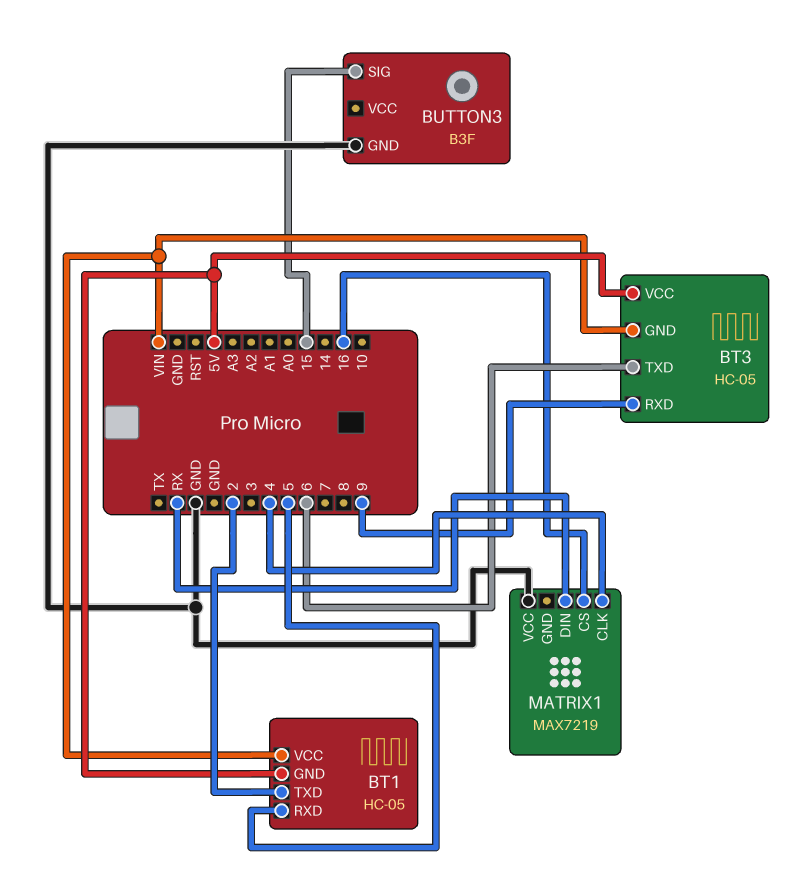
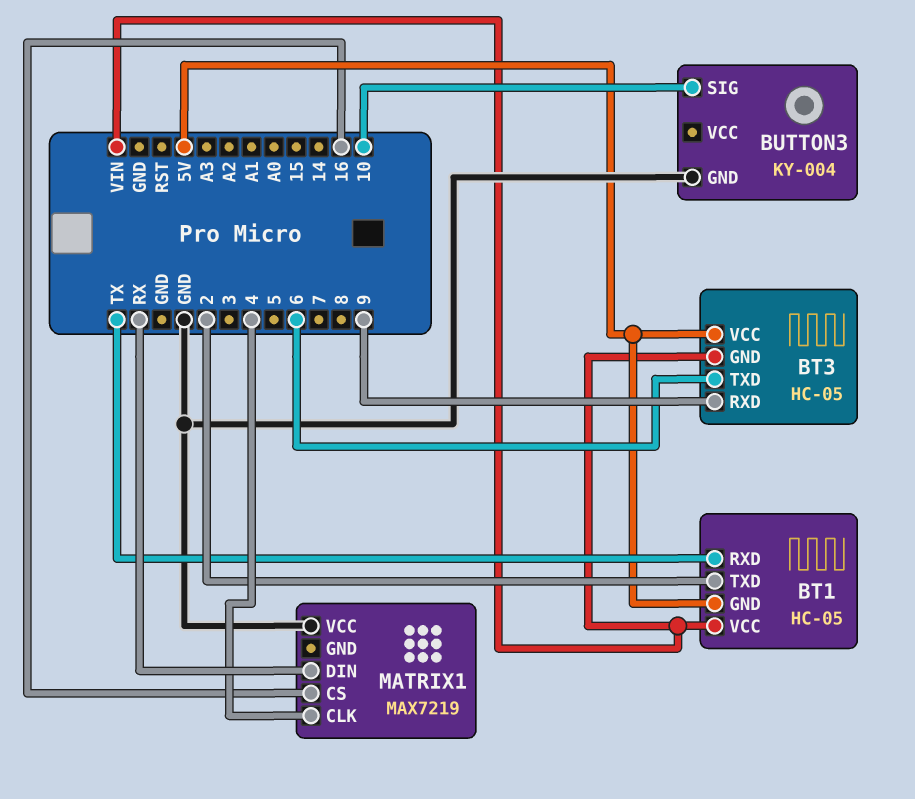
BT1 pin RXD: 5 -> TX
BUTTON3: B3F -> KY-004
BUTTON3 pin SIG: 15 -> 10

